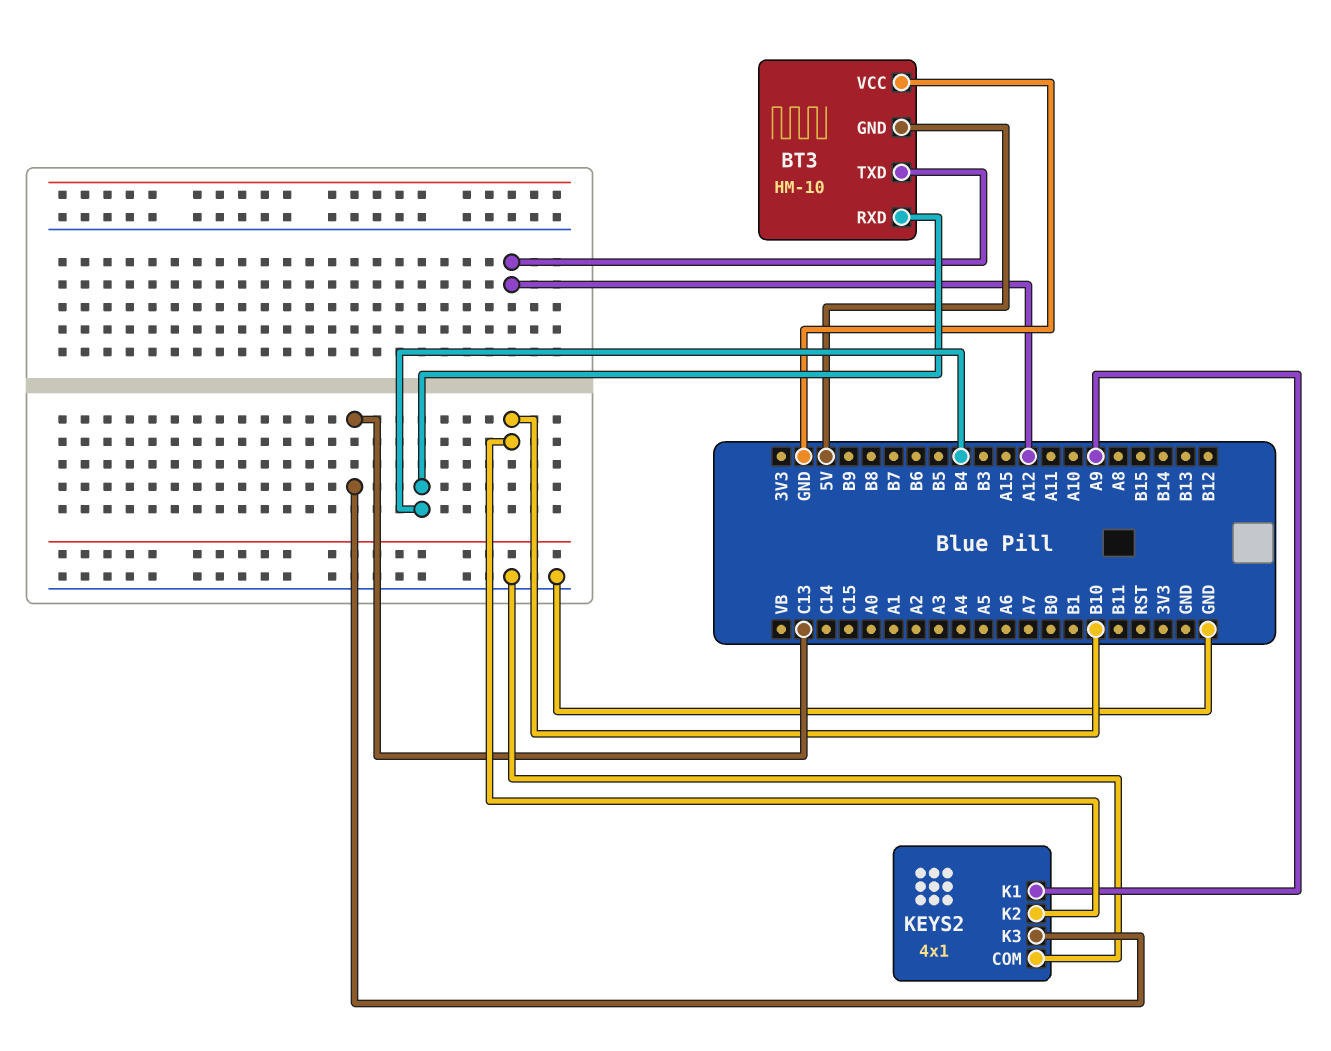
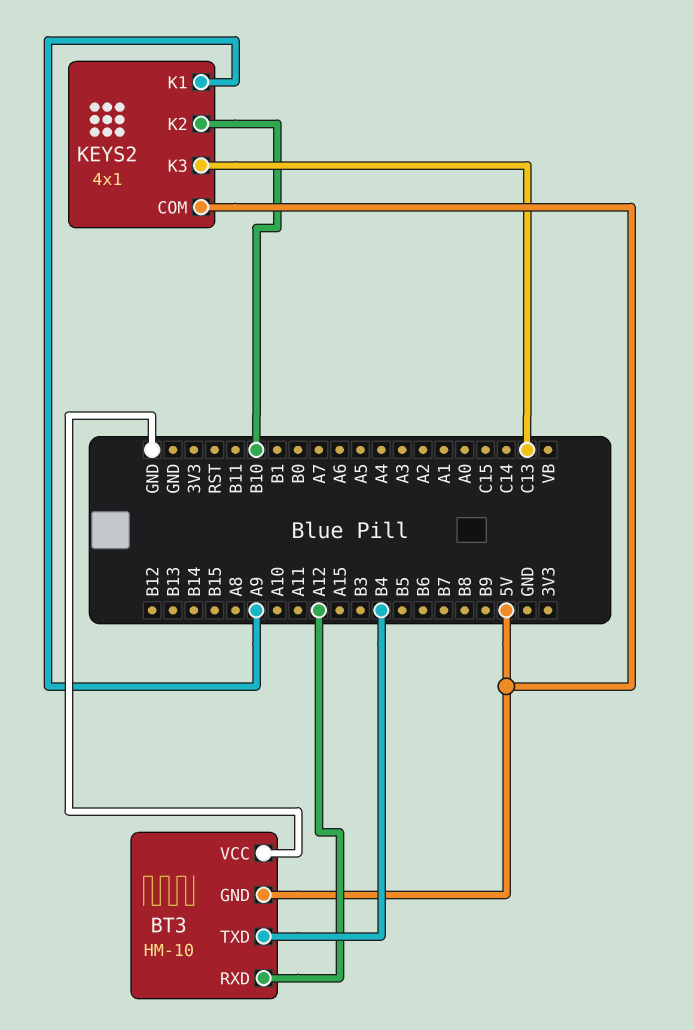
BT3 pin RXD: B4 -> A12
BT3 pin TXD: A12 -> B4
KEYS2 pin COM: GND -> 5V

